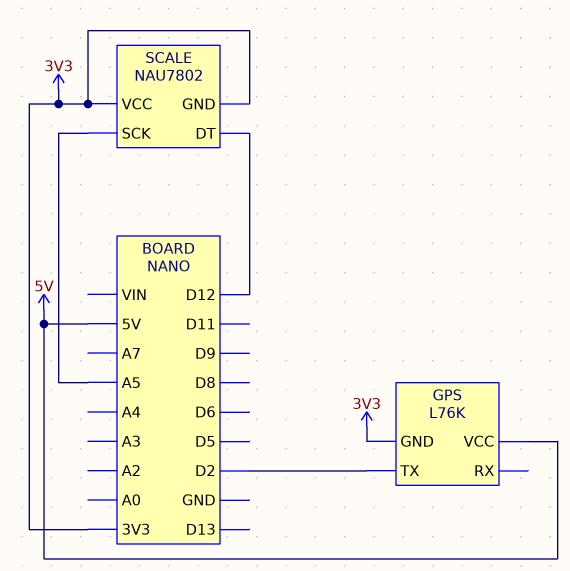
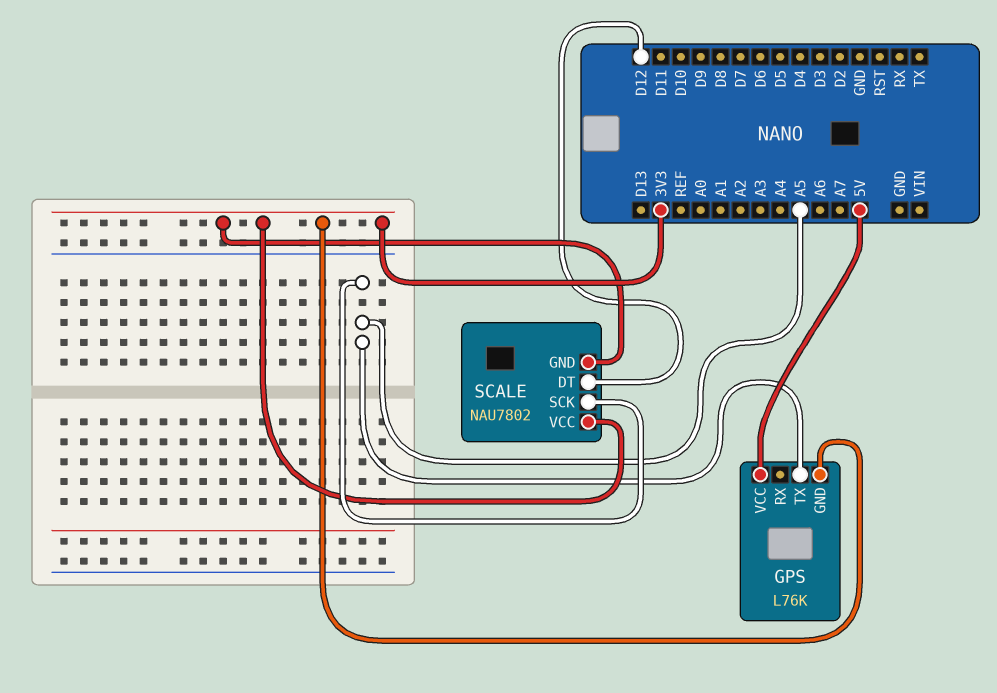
GPS pin TX: D2 -> A5

